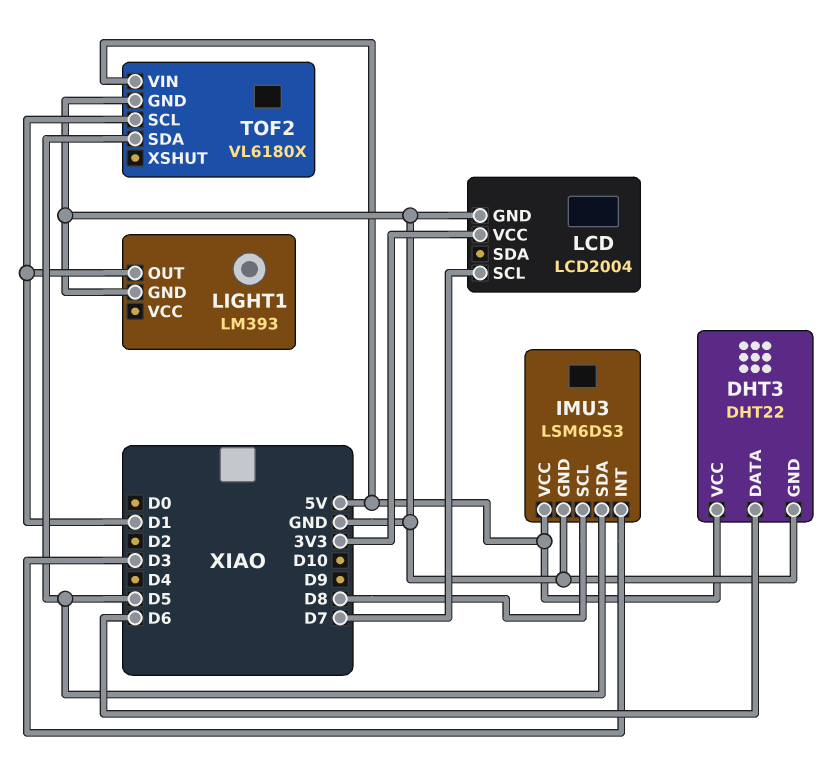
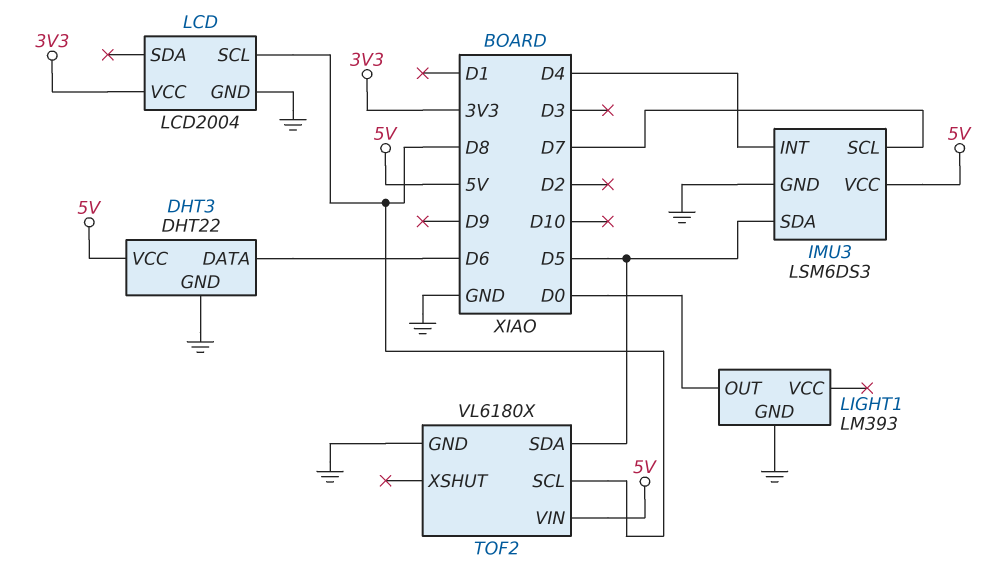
IMU3 pin INT: D3 -> D4
IMU3 pin SCL: D8 -> D7
LCD pin SCL: D7 -> D8
LIGHT1 pin OUT: D1 -> D0
TOF2 pin SCL: D1 -> D8

